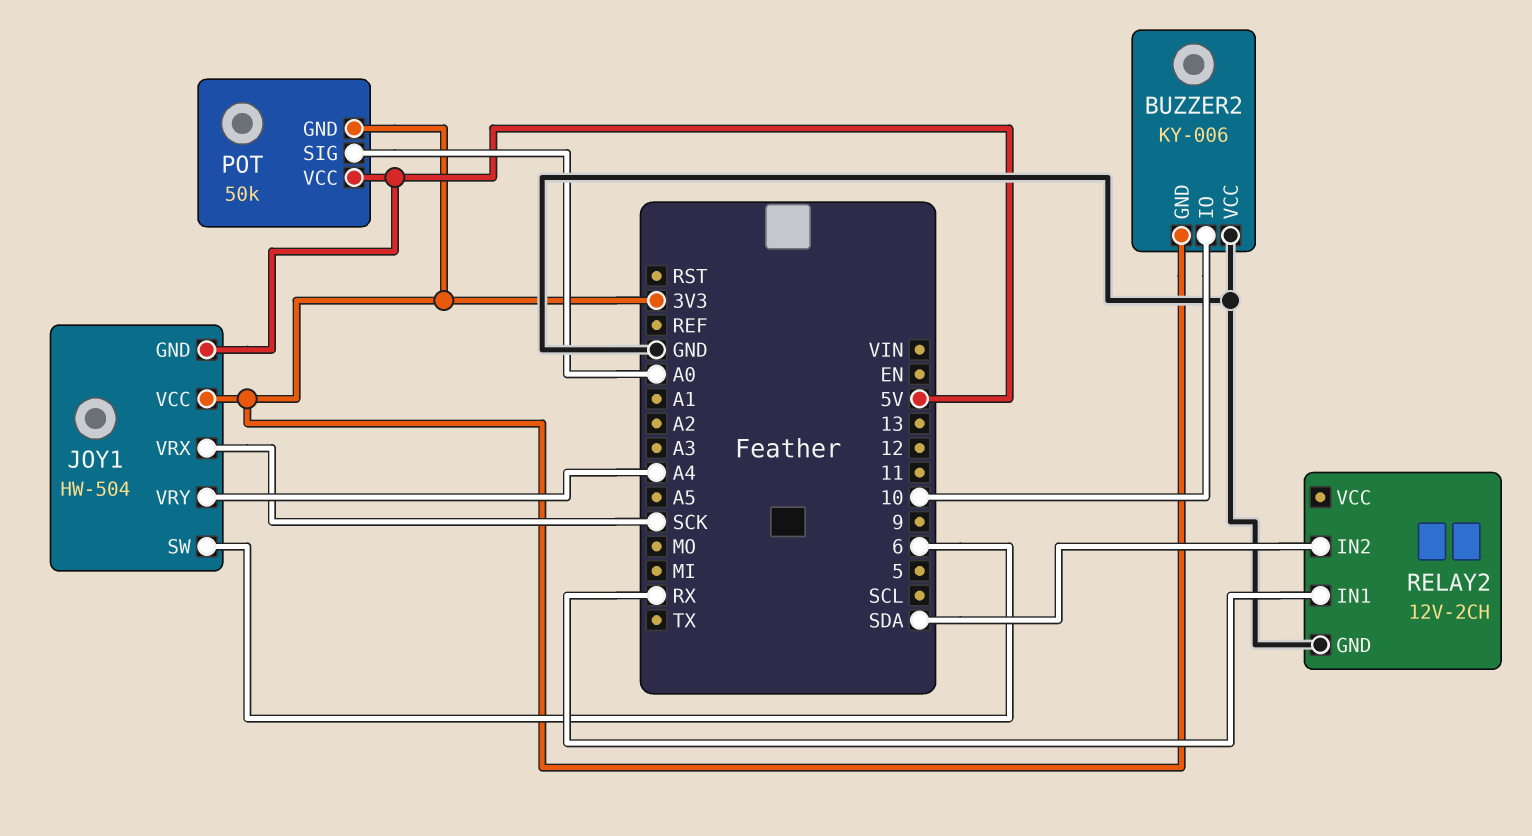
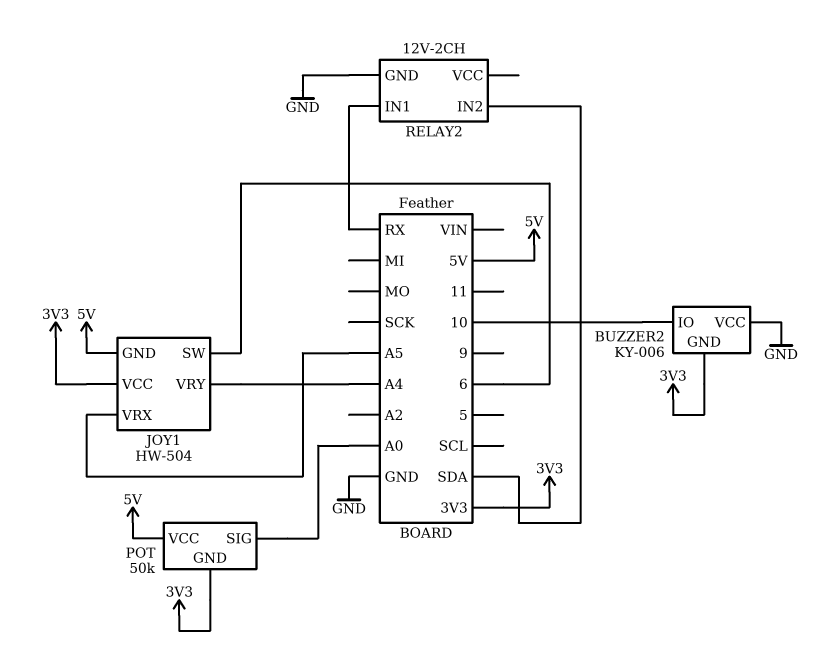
JOY1 pin VRX: SCK -> A5

